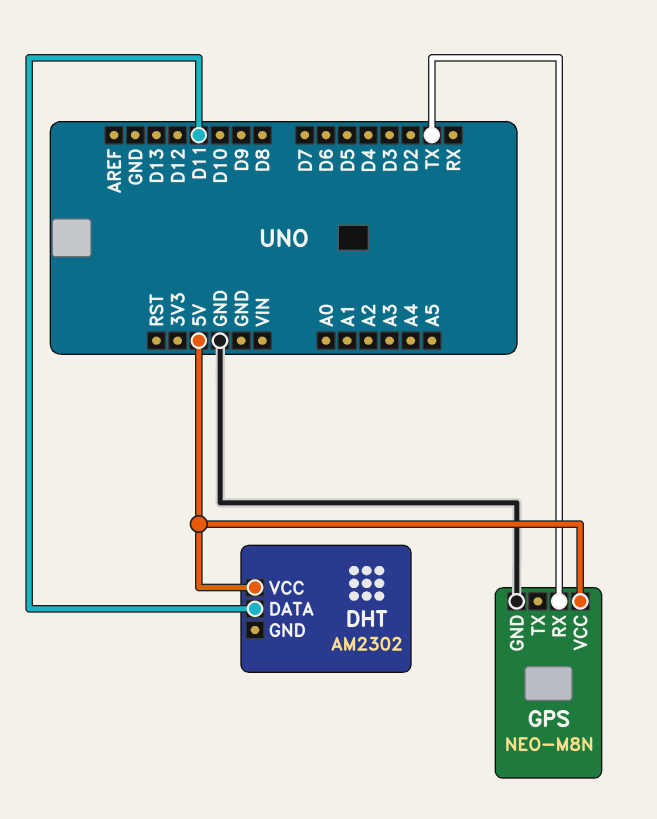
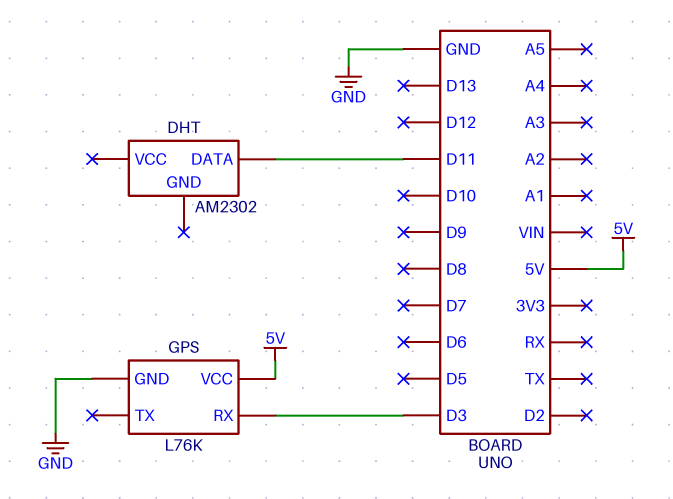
DHT pin VCC: 5V -> none
GPS: NEO-M8N -> L76K
GPS pin RX: TX -> D3

